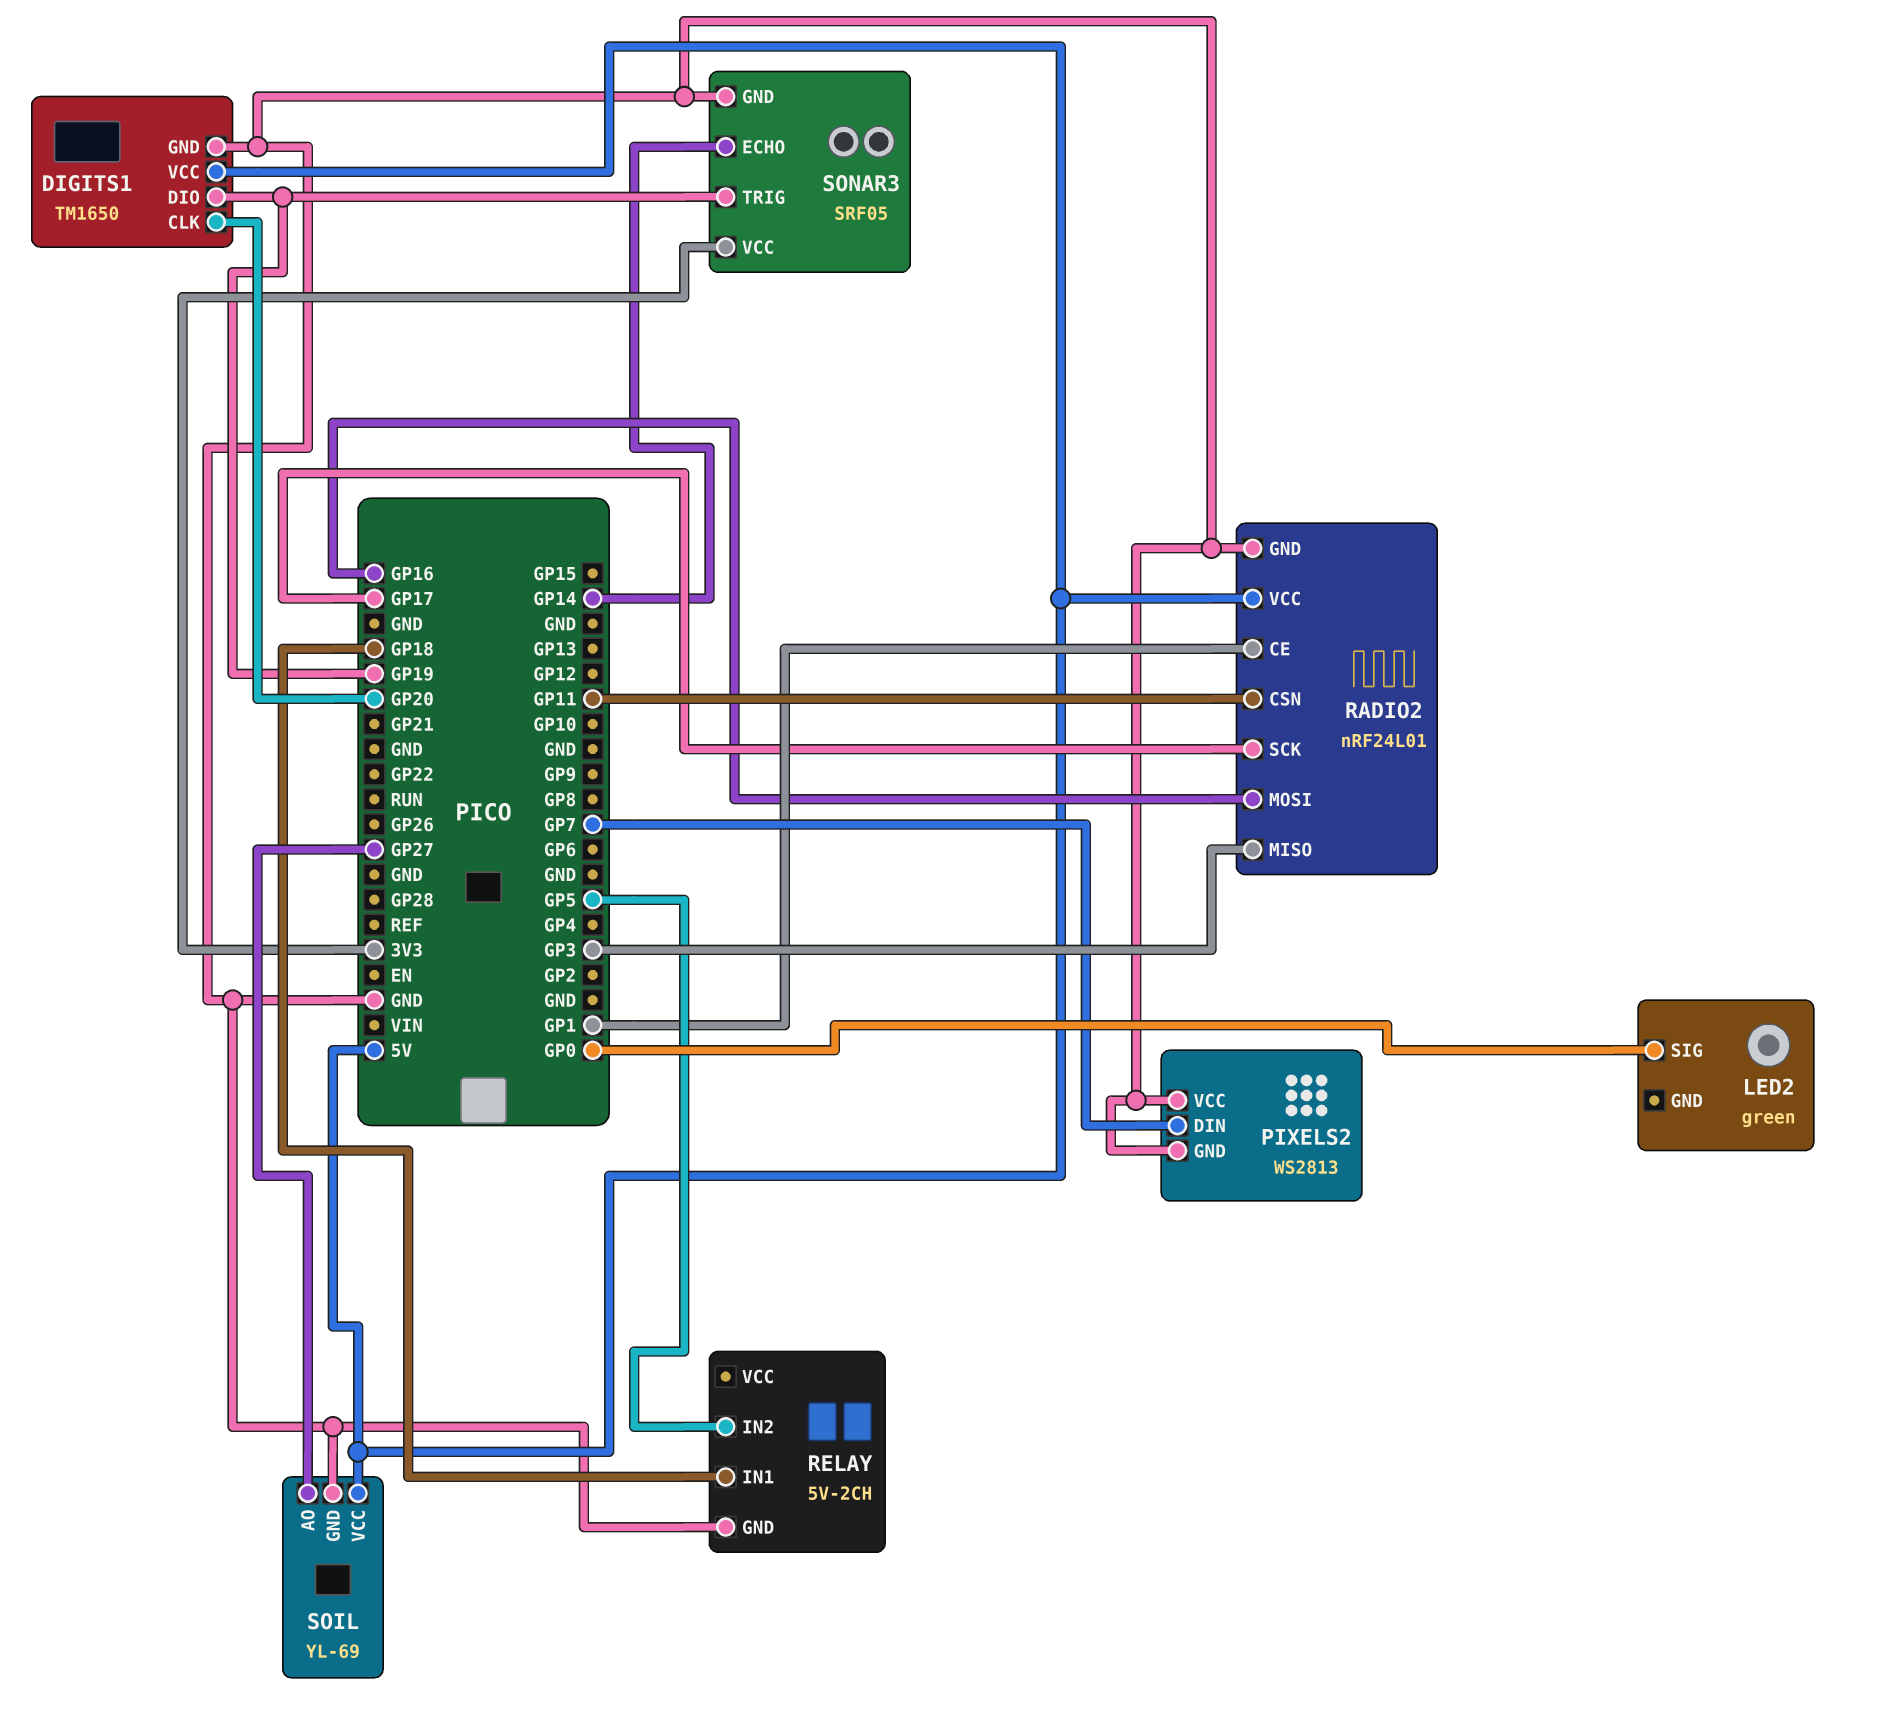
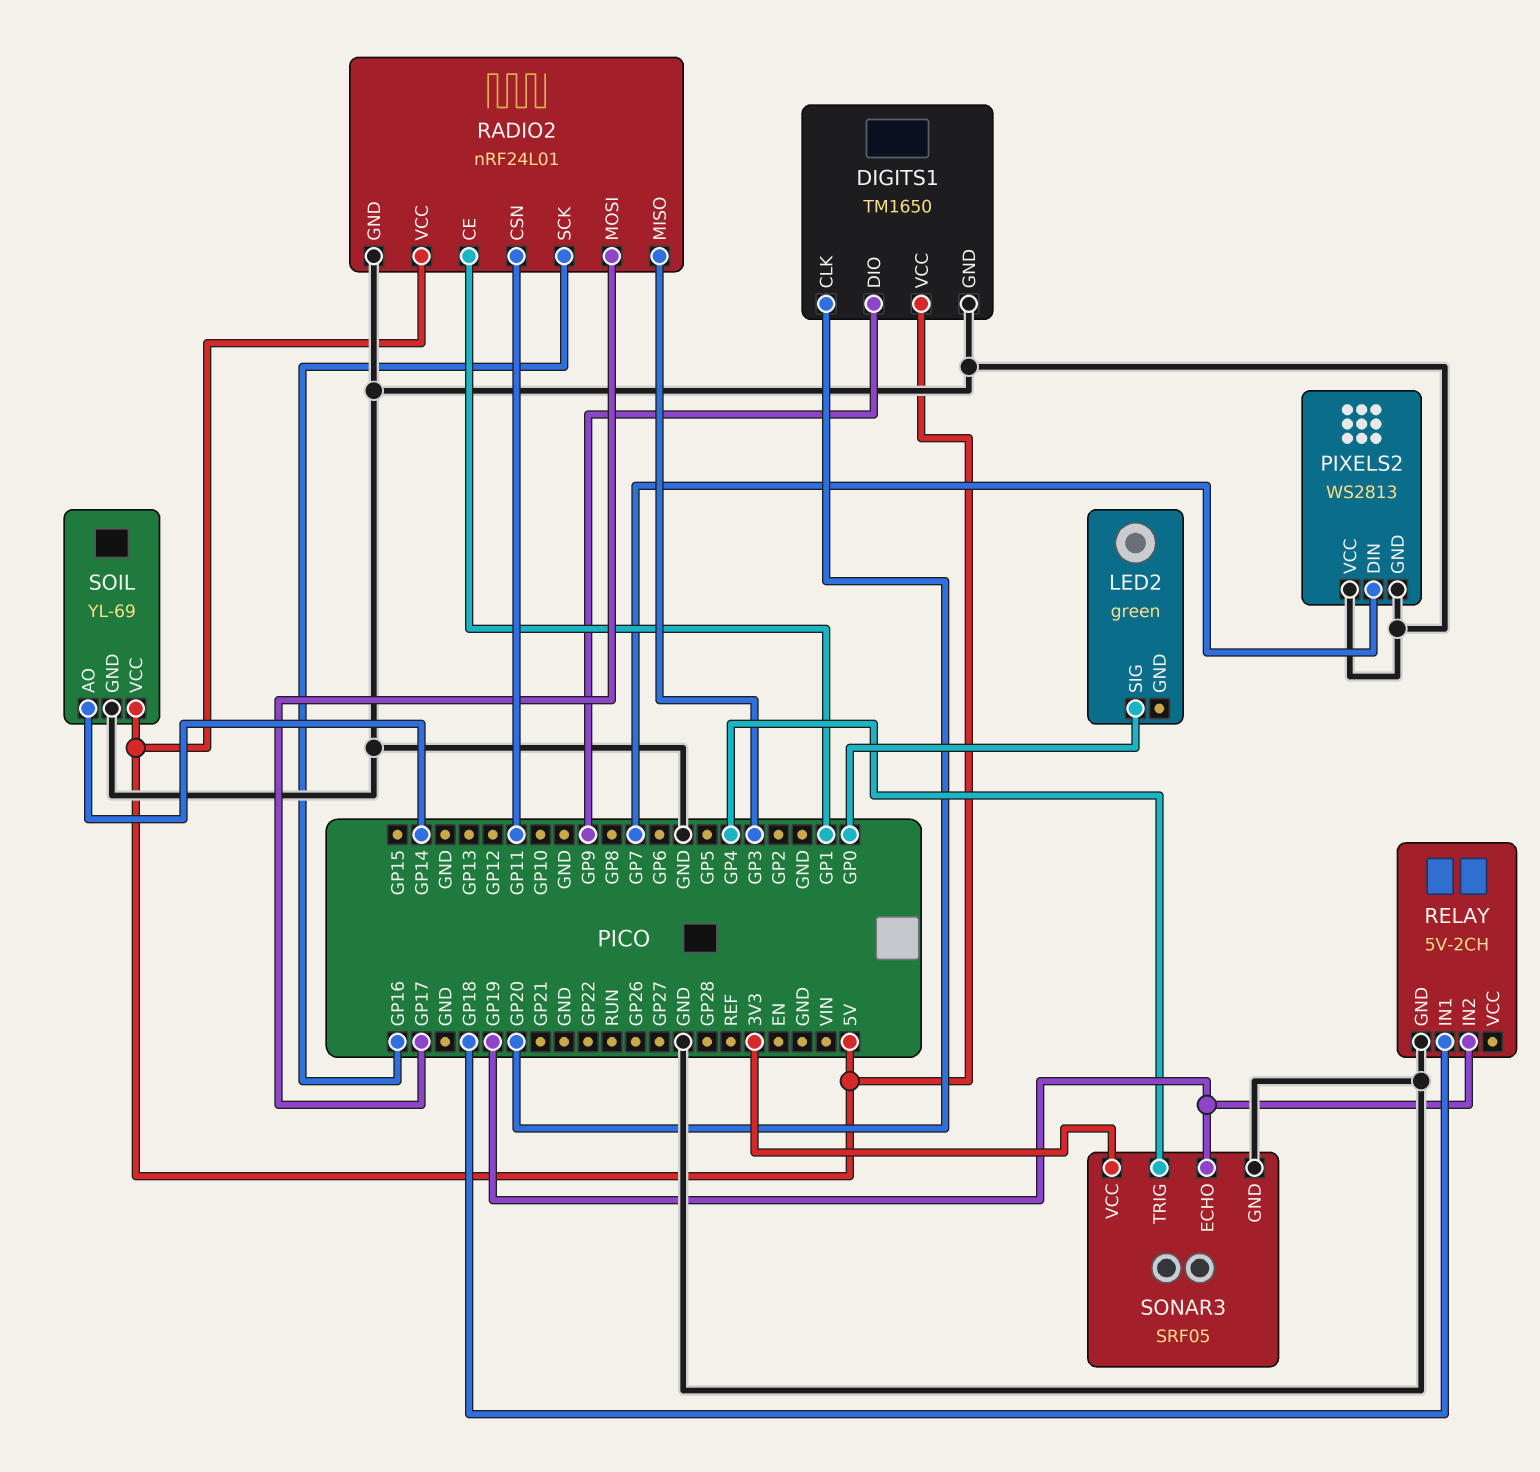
DIGITS1 pin DIO: GP19 -> GP9
RADIO2 pin MOSI: GP16 -> GP17
RADIO2 pin SCK: GP17 -> GP16
RELAY pin IN2: GP5 -> GP19
SOIL pin AO: GP27 -> GP14
SONAR3 pin ECHO: GP14 -> GP19
SONAR3 pin TRIG: GP19 -> GP4

